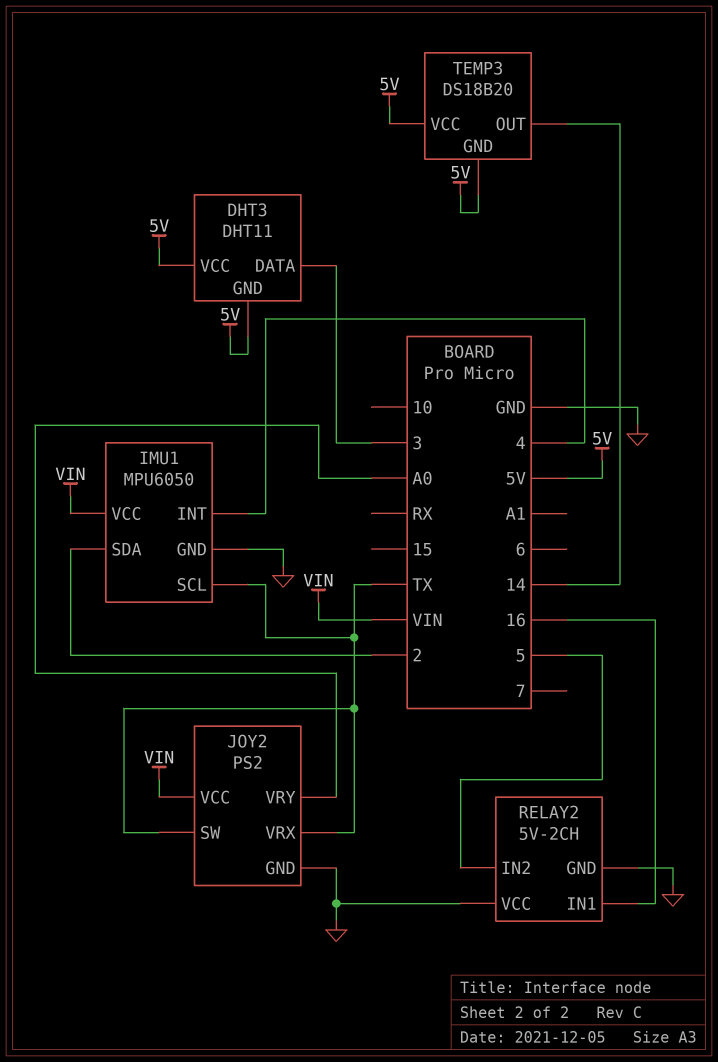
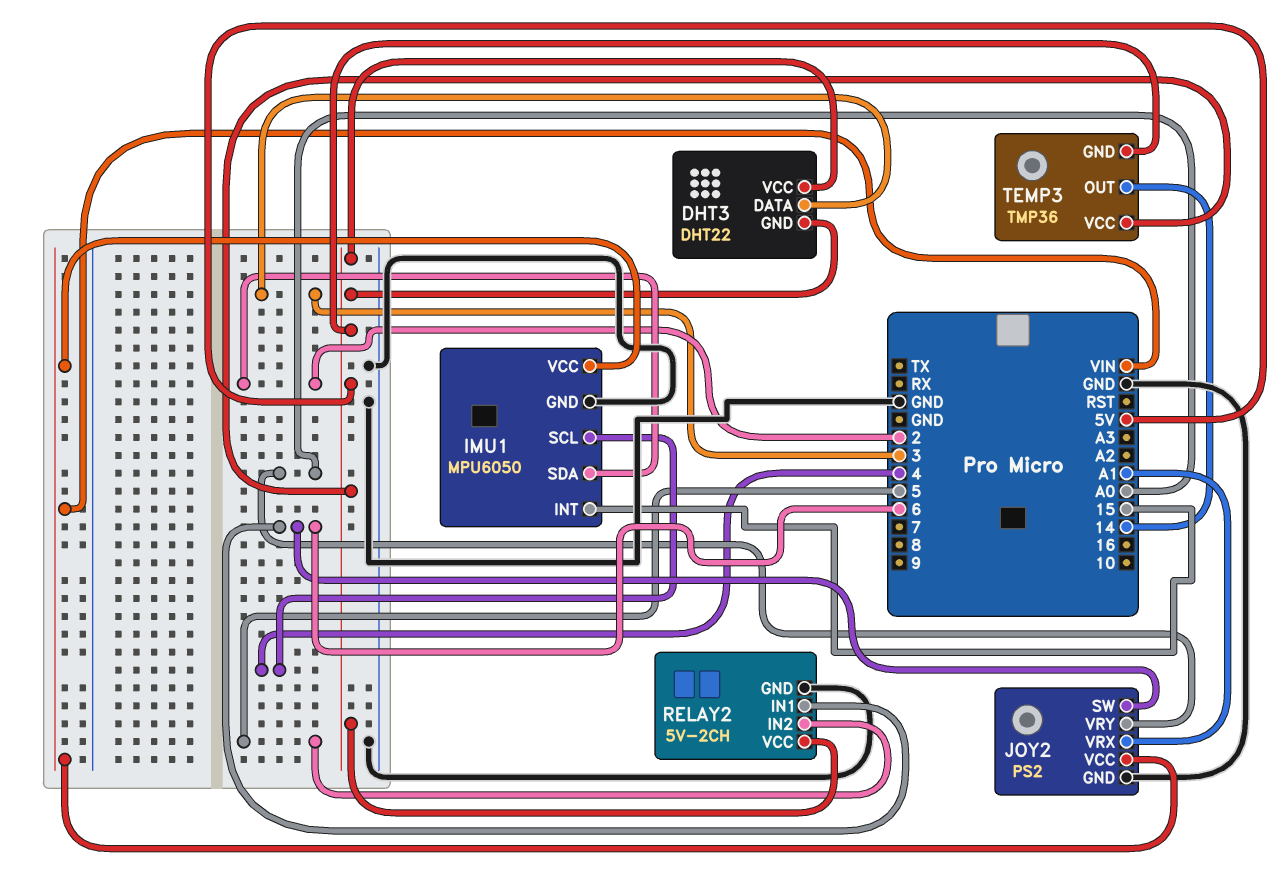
DHT3: DHT11 -> DHT22
IMU1 pin INT: 4 -> 15
IMU1 pin SCL: TX -> 4
JOY2 pin SW: TX -> 6
JOY2 pin VRX: TX -> A1
RELAY2 pin IN1: 16 -> 6
RELAY2 pin VCC: GND -> 5V
TEMP3: DS18B20 -> TMP36

